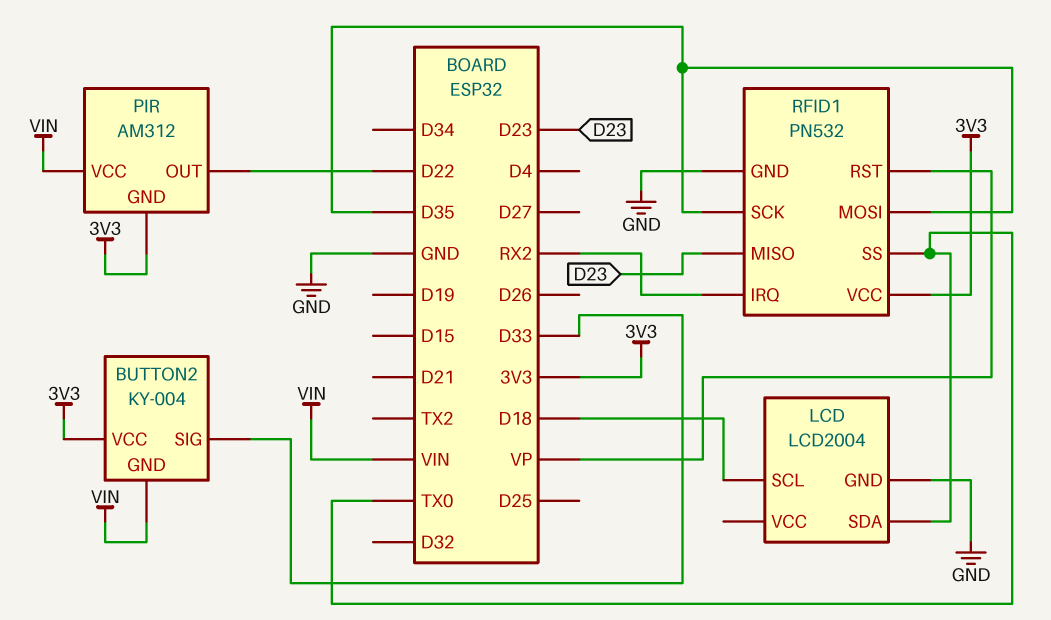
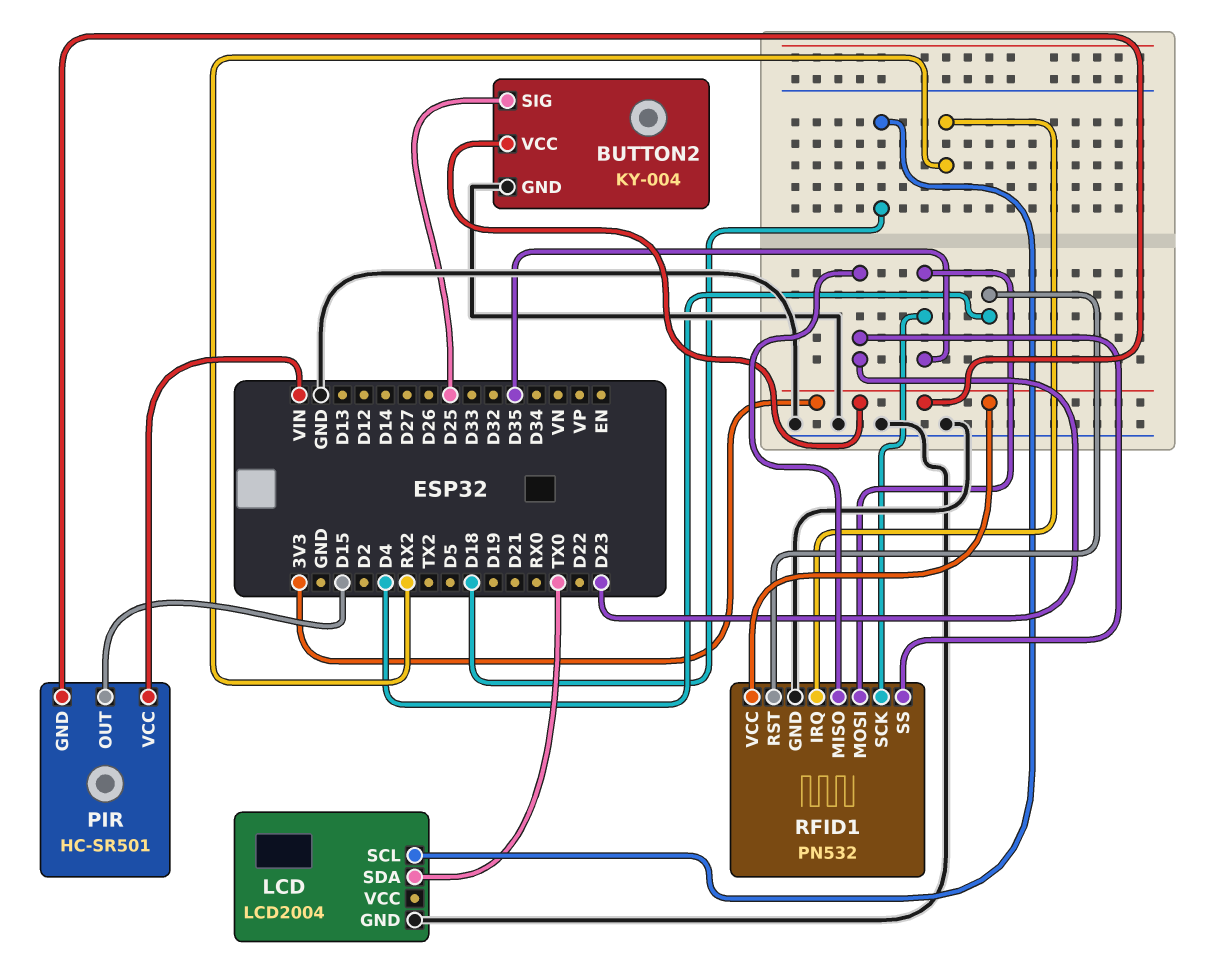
BUTTON2 pin GND: VIN -> GND
BUTTON2 pin SIG: D33 -> D25
PIR: AM312 -> HC-SR501
PIR pin OUT: D22 -> D15
RFID1 pin RST: VP -> D4
RFID1 pin SS: TX0 -> D23

